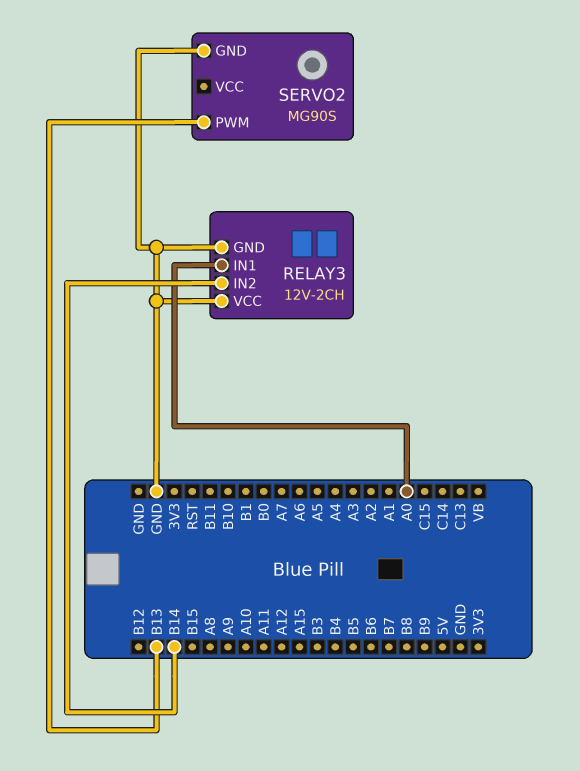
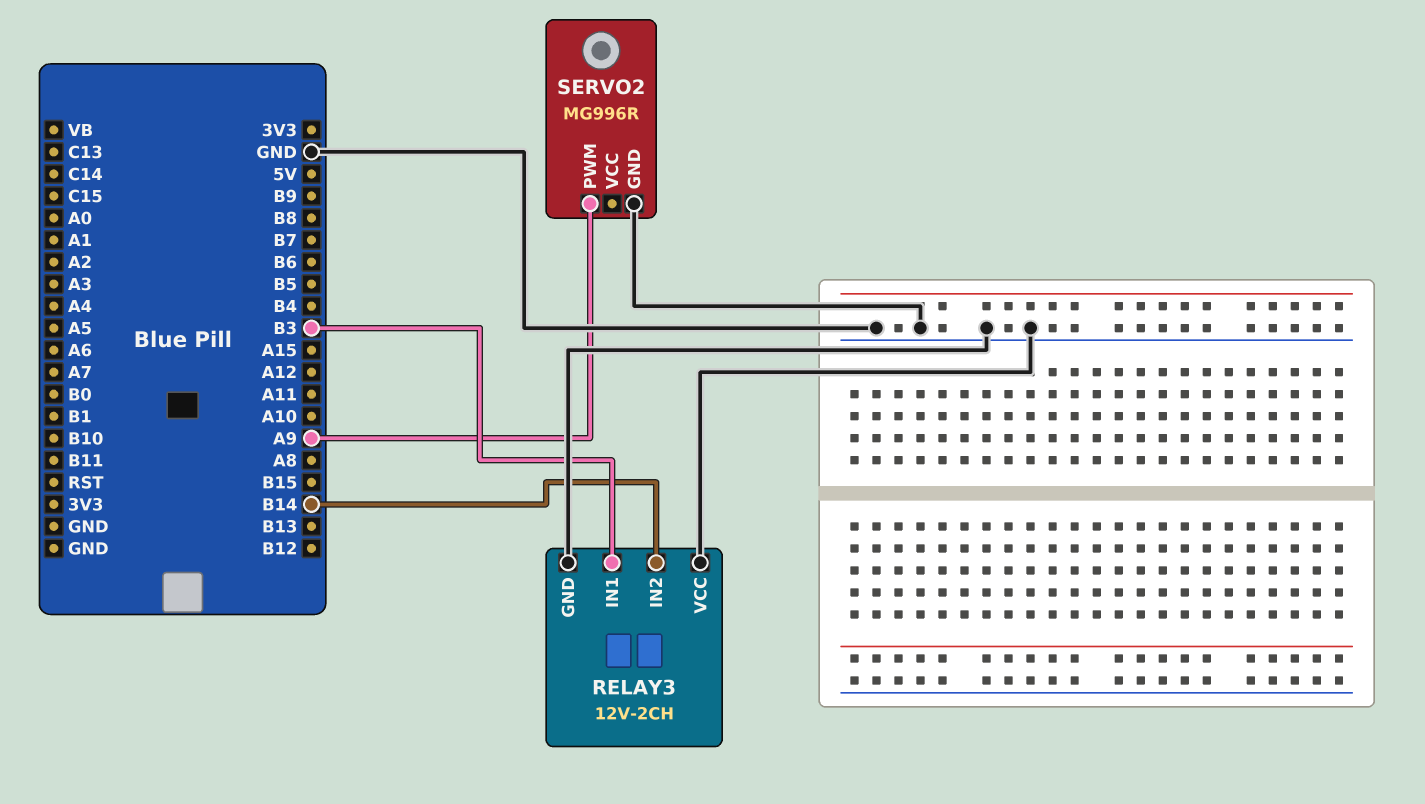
RELAY3 pin IN1: A0 -> B3
SERVO2: MG90S -> MG996R
SERVO2 pin PWM: B13 -> A9

